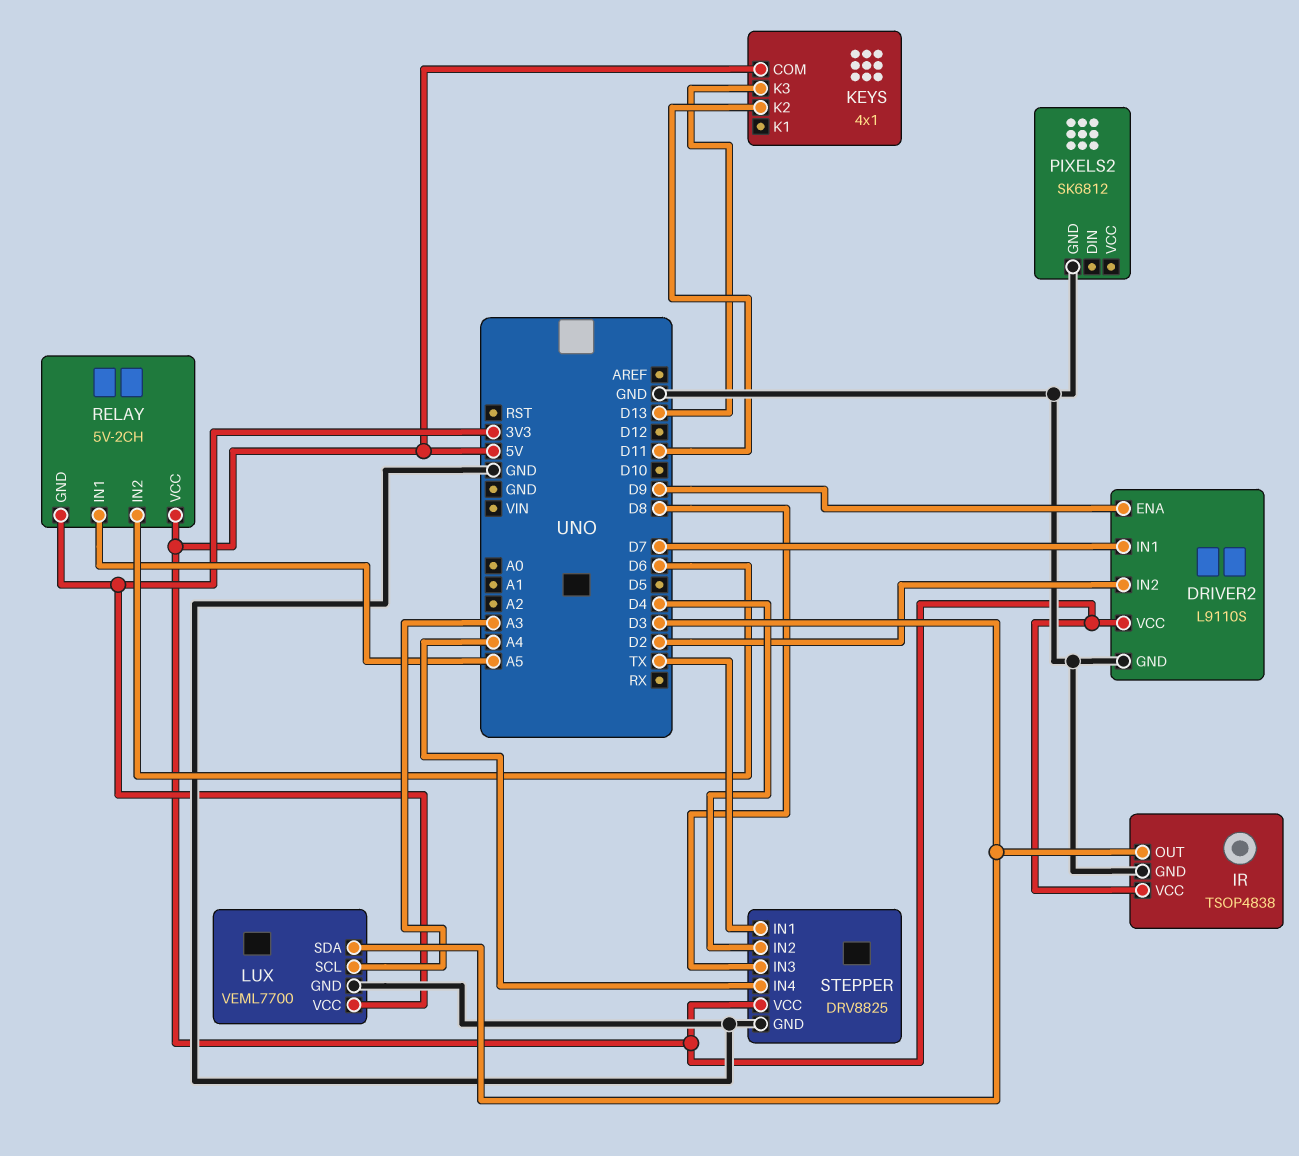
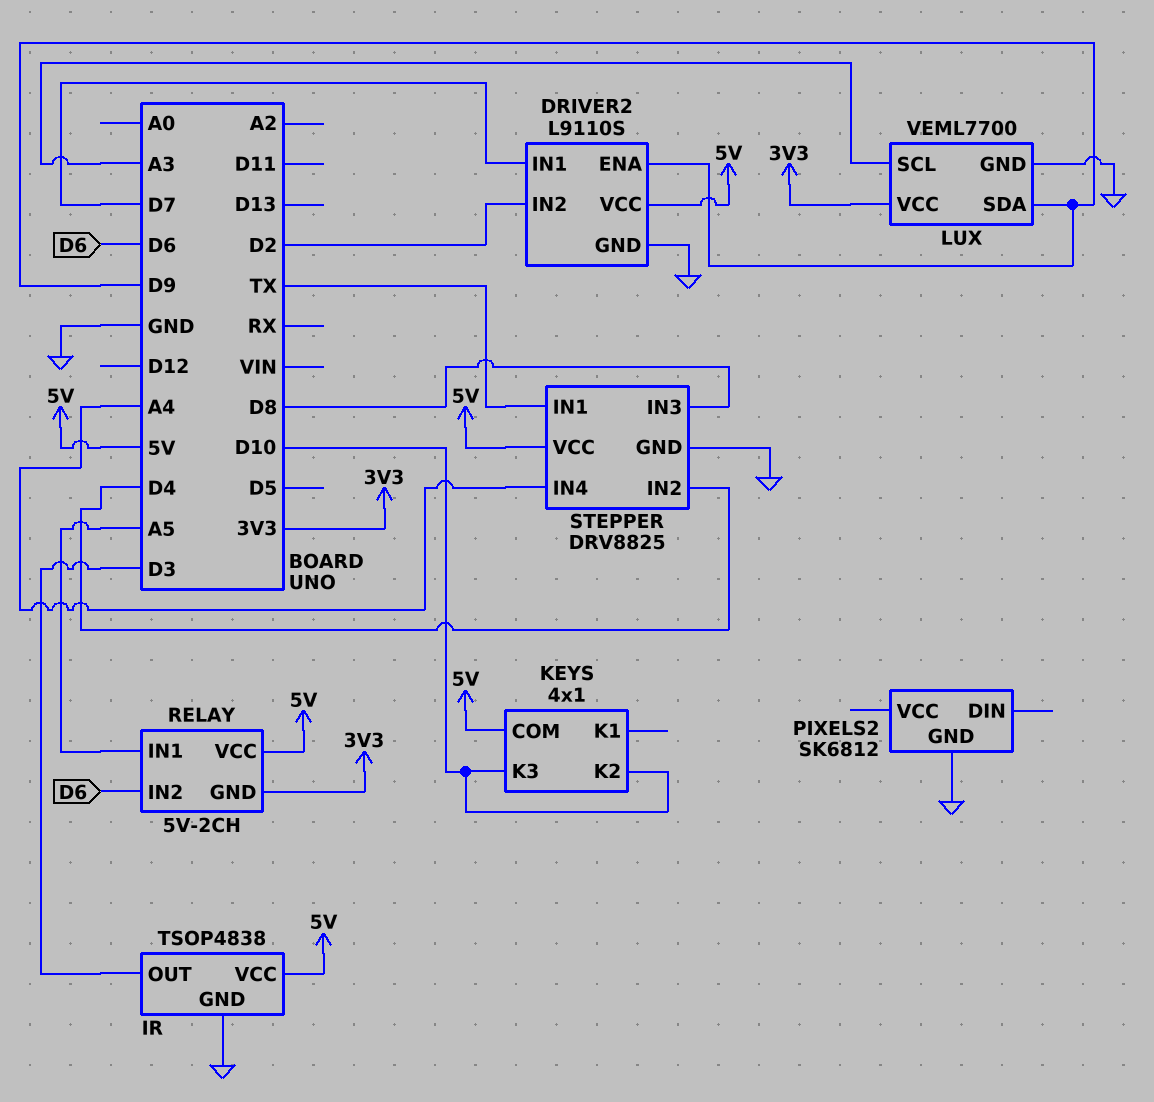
KEYS pin K2: D11 -> D10
KEYS pin K3: D13 -> D10
LUX pin SDA: D3 -> D9

